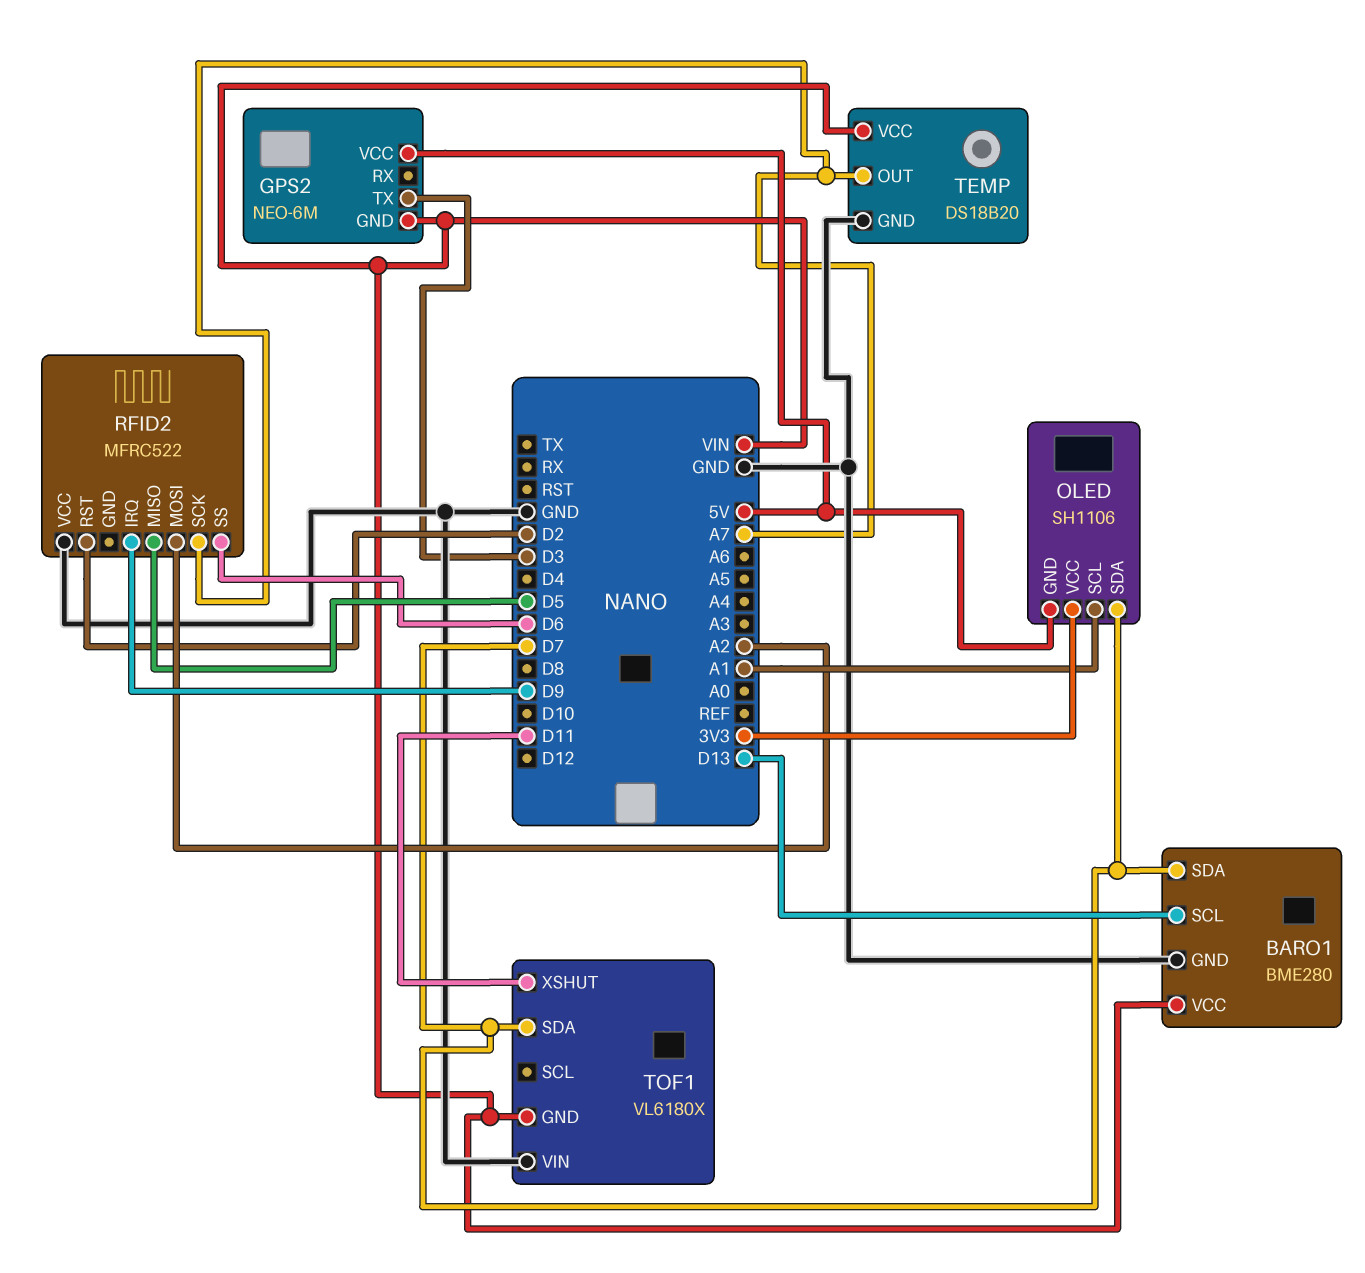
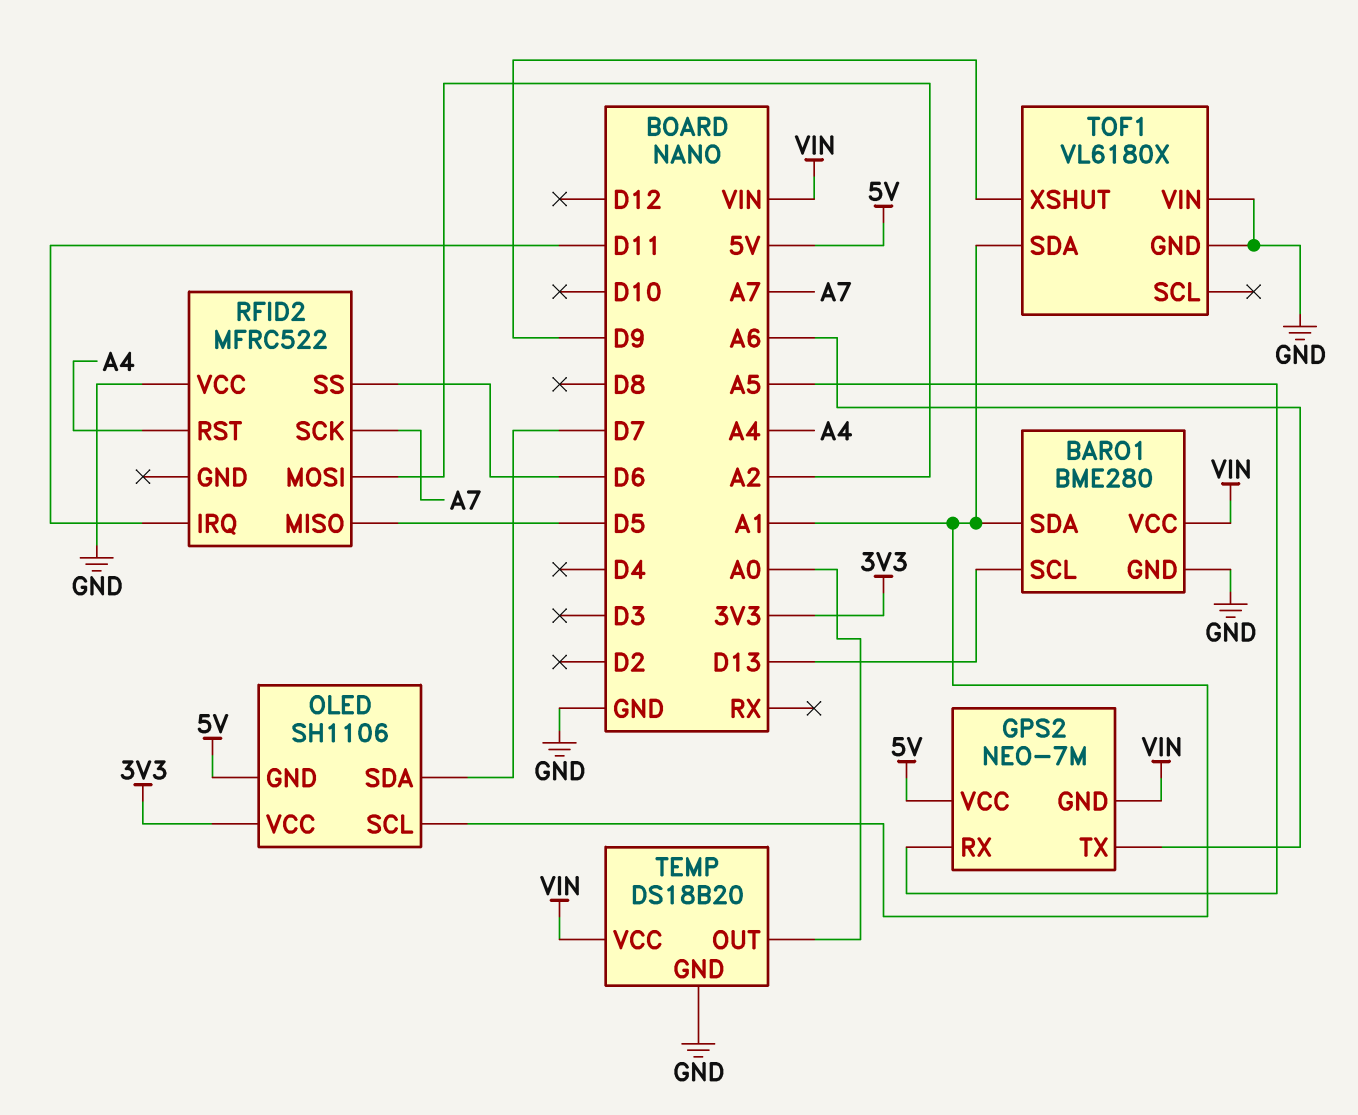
BARO1 pin SDA: D7 -> A1
GPS2: NEO-6M -> NEO-7M
GPS2 pin RX: none -> A5
GPS2 pin TX: D3 -> A6
RFID2 pin IRQ: D9 -> D11
RFID2 pin RST: D2 -> A4
TEMP pin OUT: A7 -> A0
TOF1 pin GND: VIN -> GND
TOF1 pin SDA: D7 -> A1
TOF1 pin XSHUT: D11 -> D9

